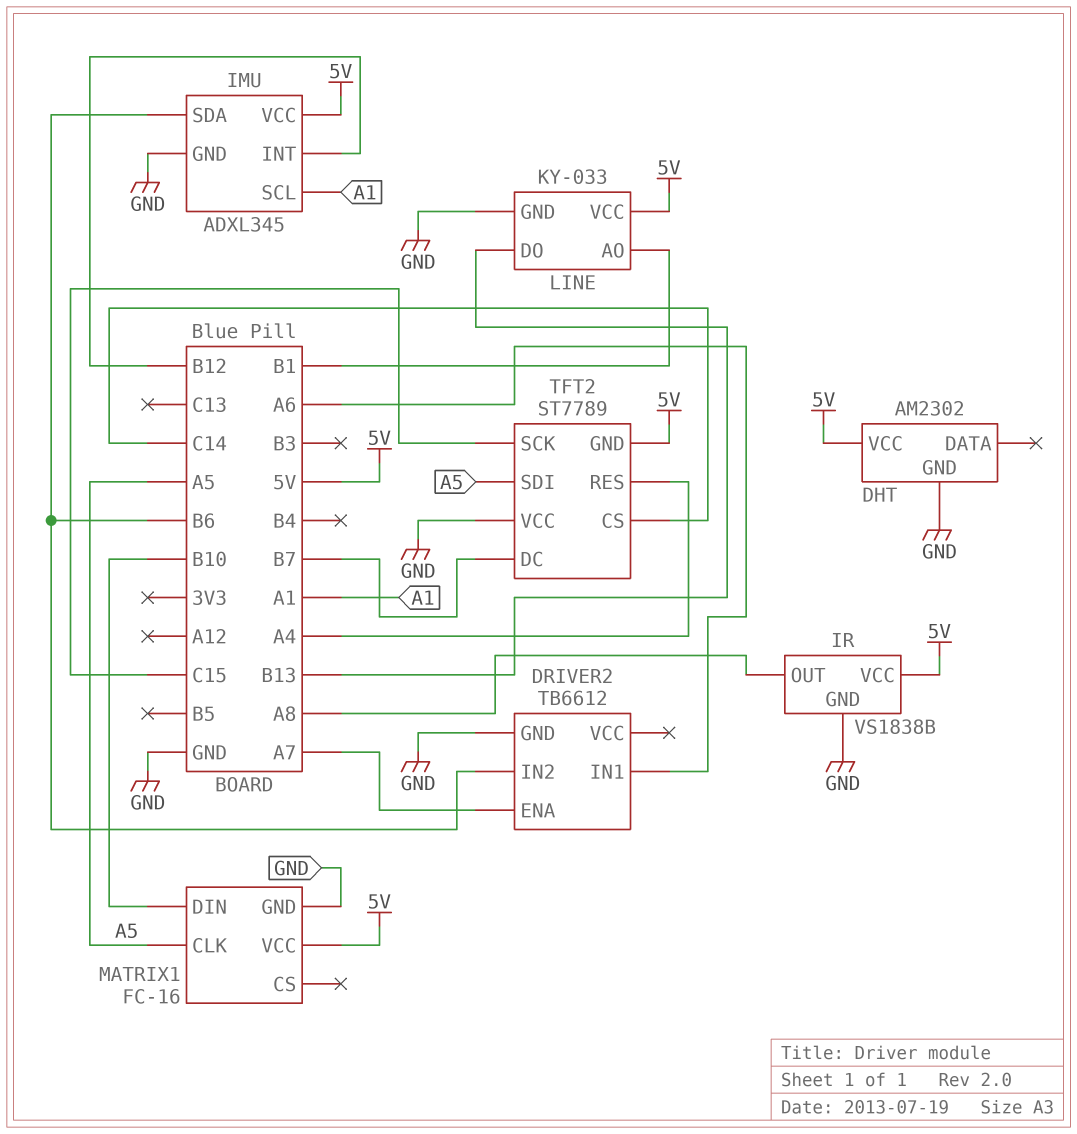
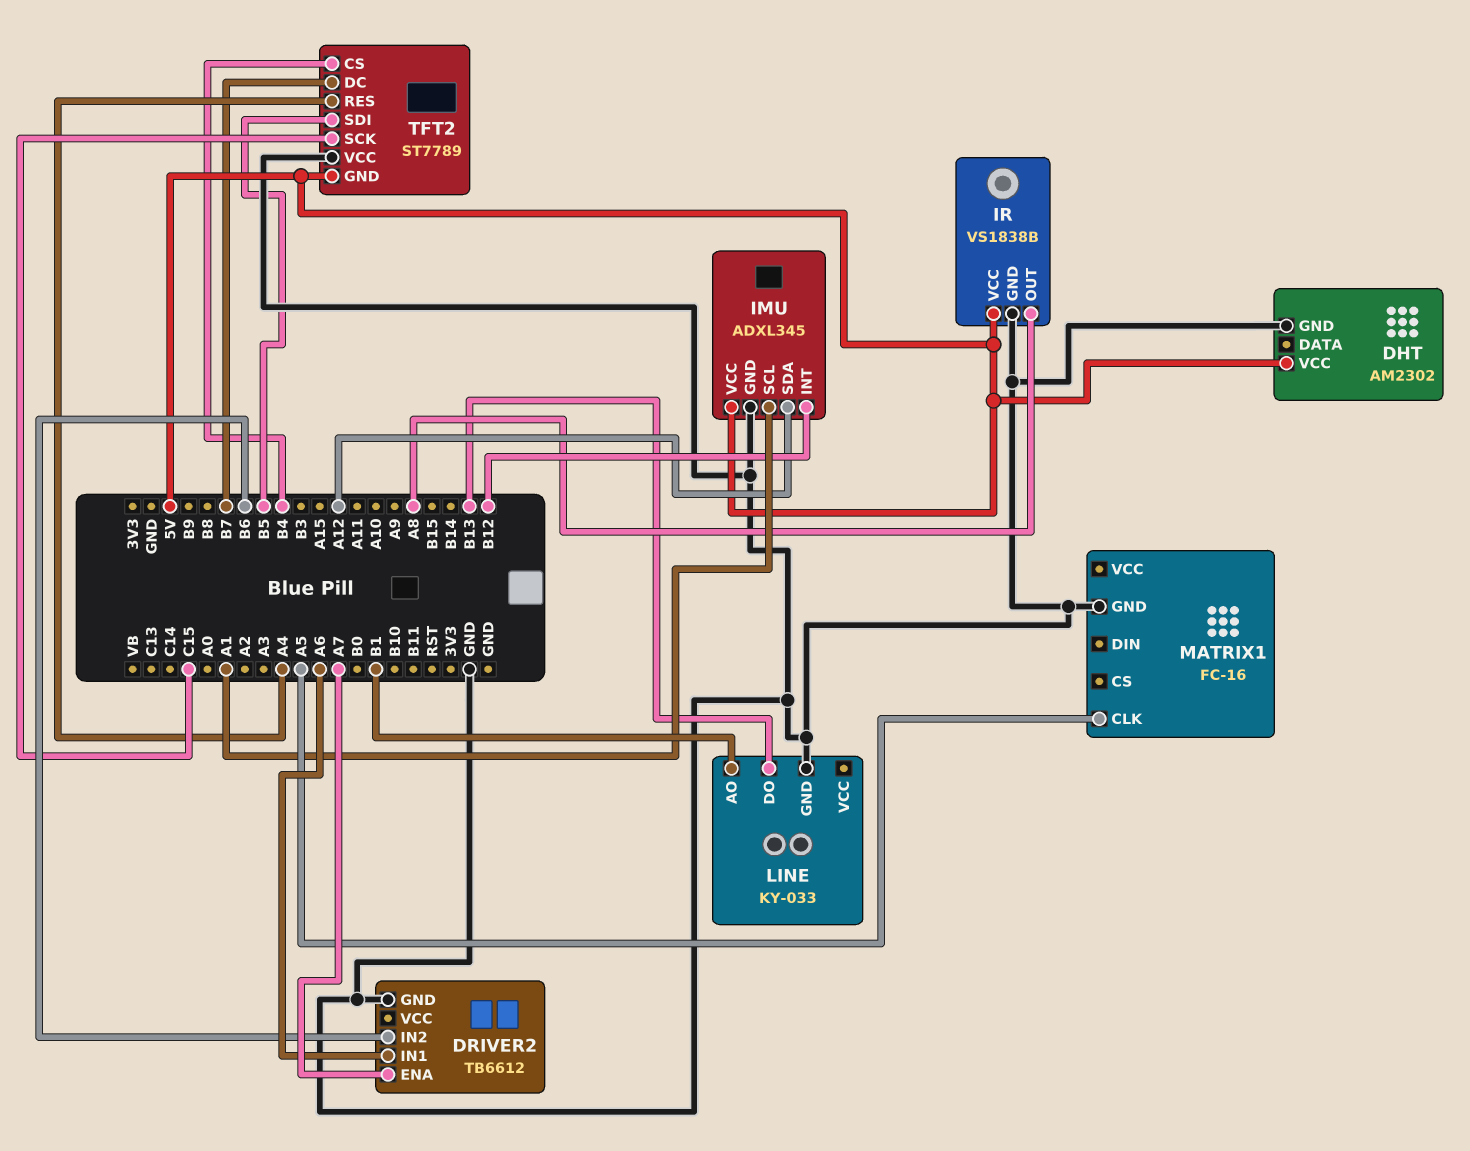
IMU pin SDA: B6 -> A12
LINE pin VCC: 5V -> none
MATRIX1 pin DIN: B10 -> none
MATRIX1 pin VCC: 5V -> none
TFT2 pin CS: C14 -> B4
TFT2 pin SDI: A5 -> B5

